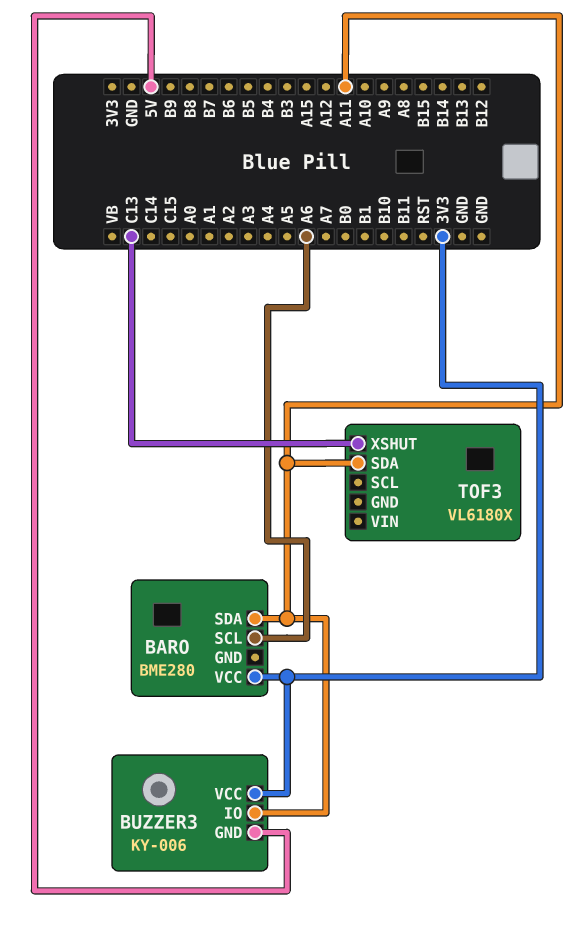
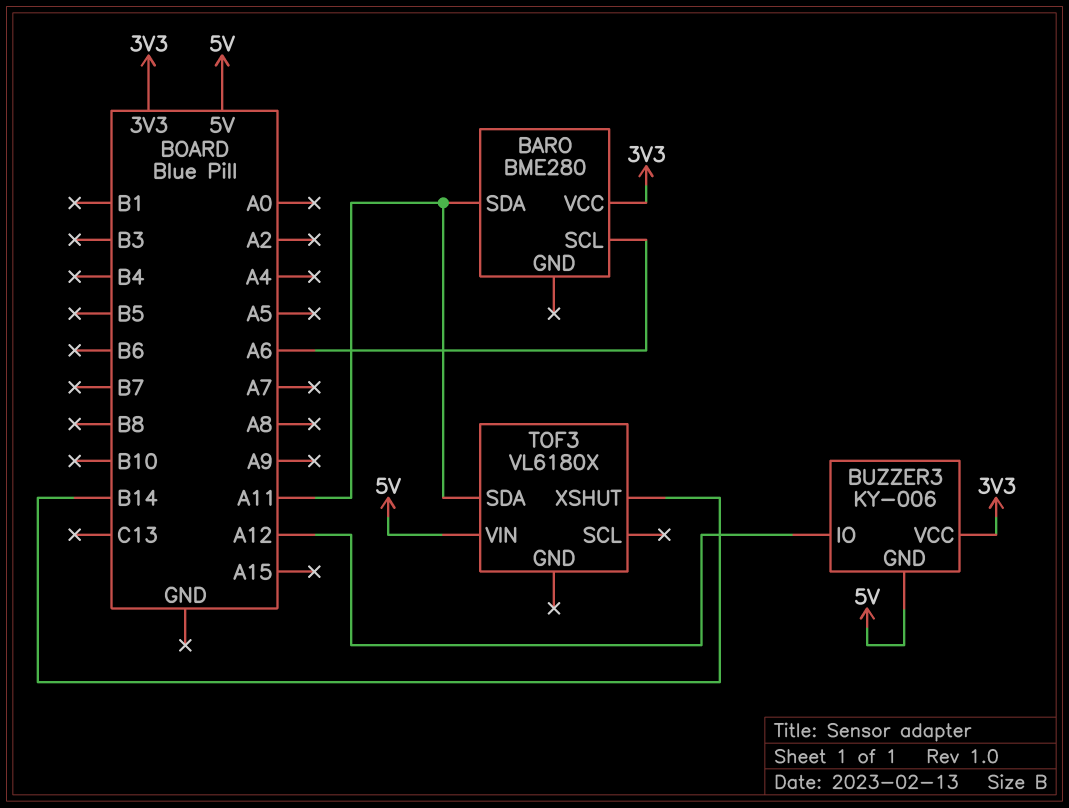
BUZZER3 pin IO: A11 -> A12
TOF3 pin VIN: none -> 5V
TOF3 pin XSHUT: C13 -> B14

